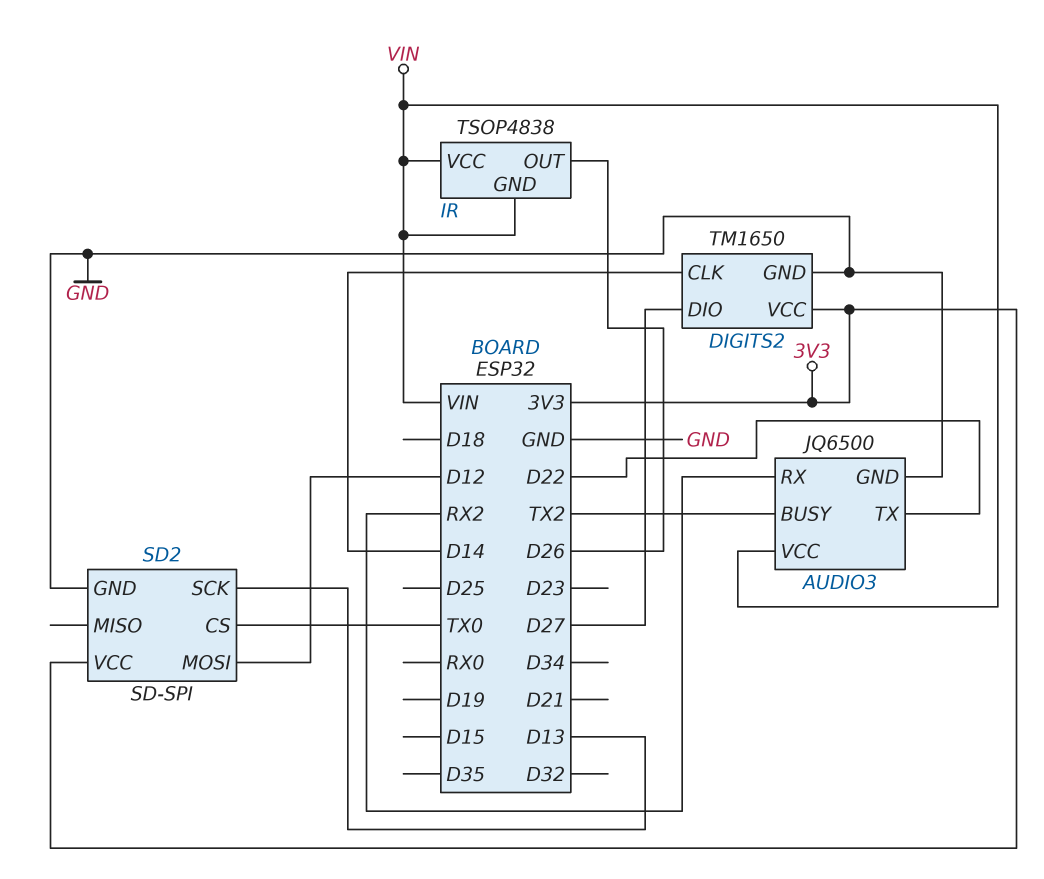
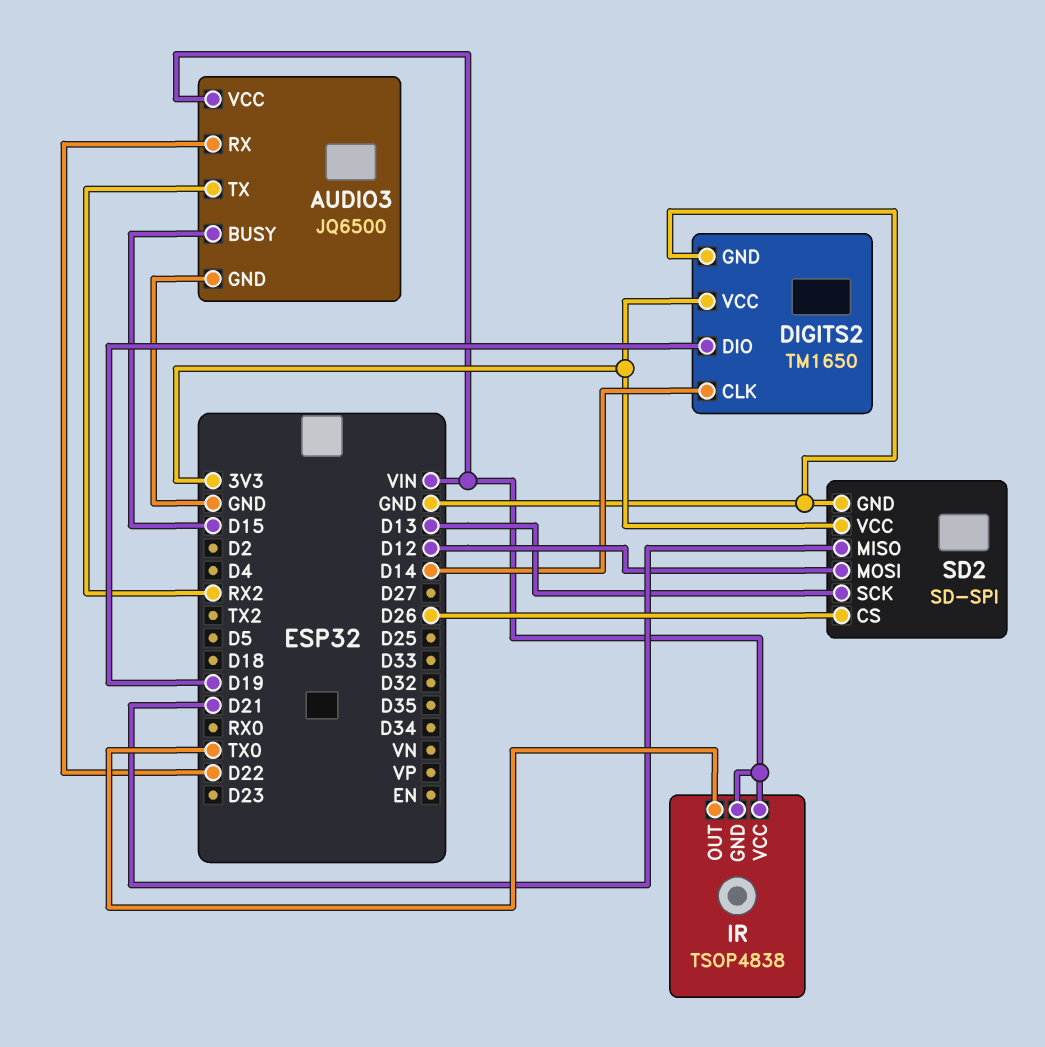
AUDIO3 pin BUSY: TX2 -> D15
AUDIO3 pin RX: RX2 -> D22
AUDIO3 pin TX: D22 -> RX2
DIGITS2 pin DIO: D27 -> D19
IR pin OUT: D26 -> TX0
SD2 pin CS: TX0 -> D26
SD2 pin MISO: none -> D21

